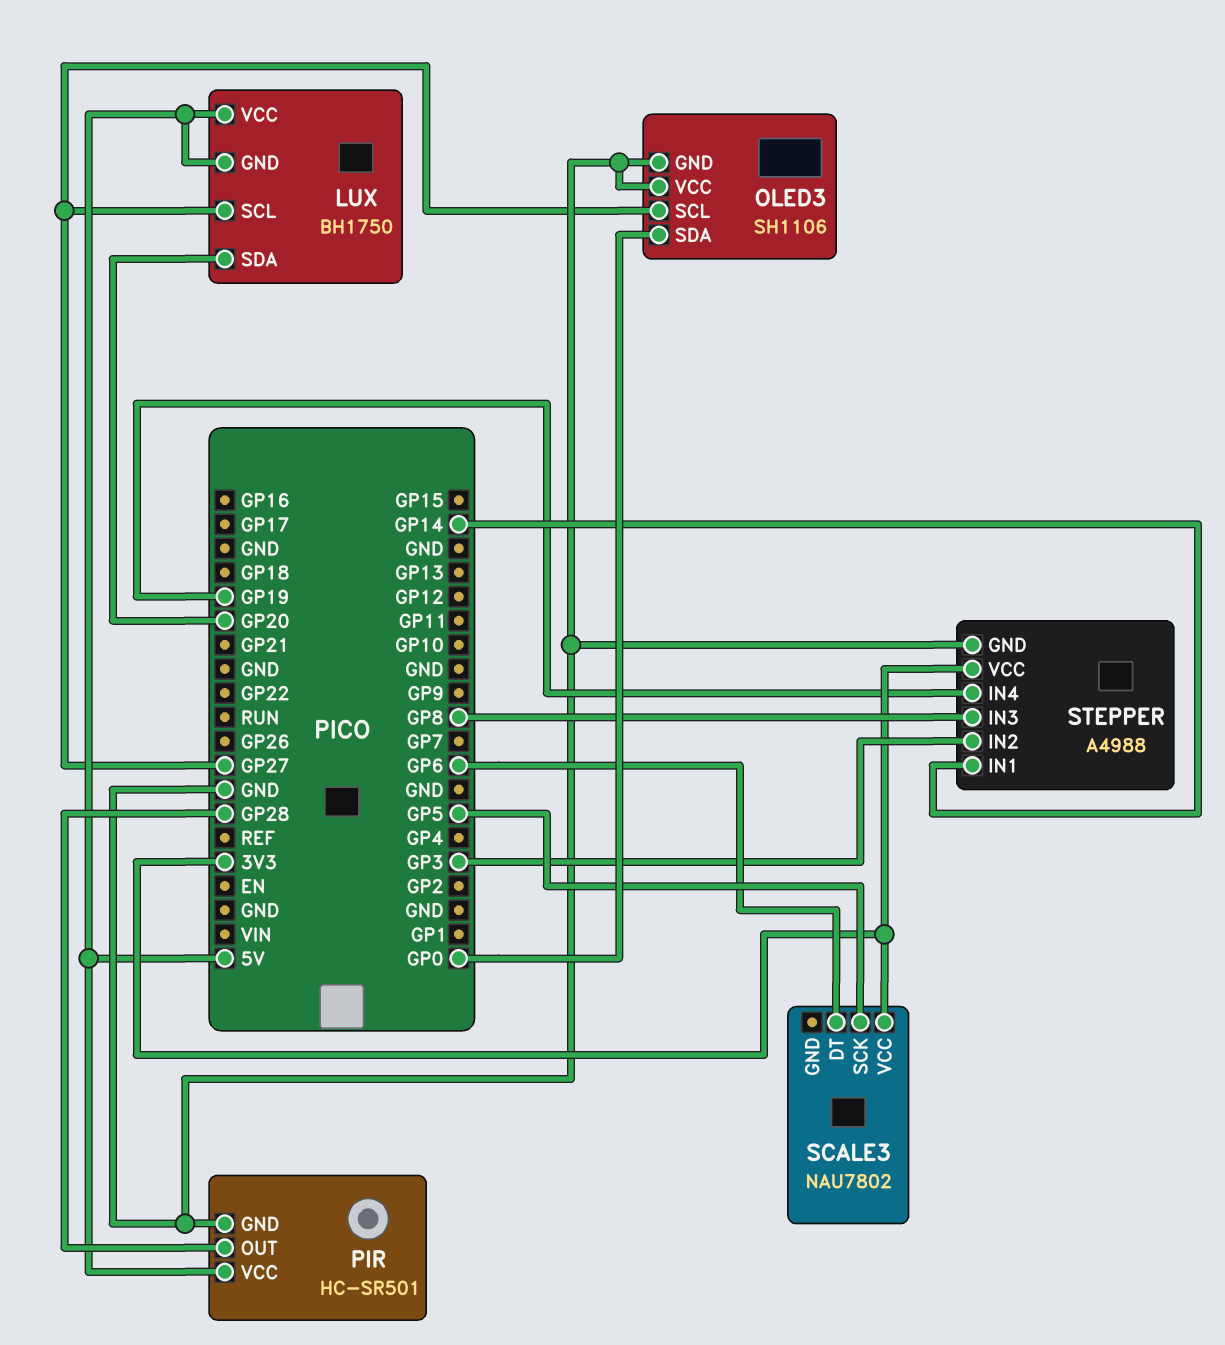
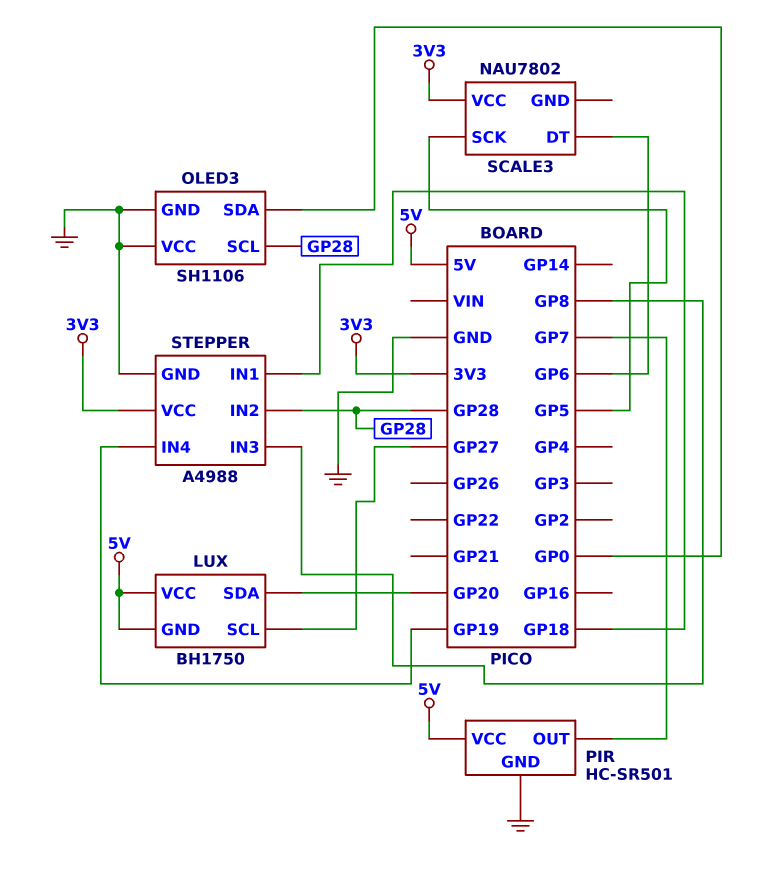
OLED3 pin SCL: GP27 -> GP28
PIR pin OUT: GP28 -> GP7
STEPPER pin IN1: GP14 -> GP18
STEPPER pin IN2: GP3 -> GP28

